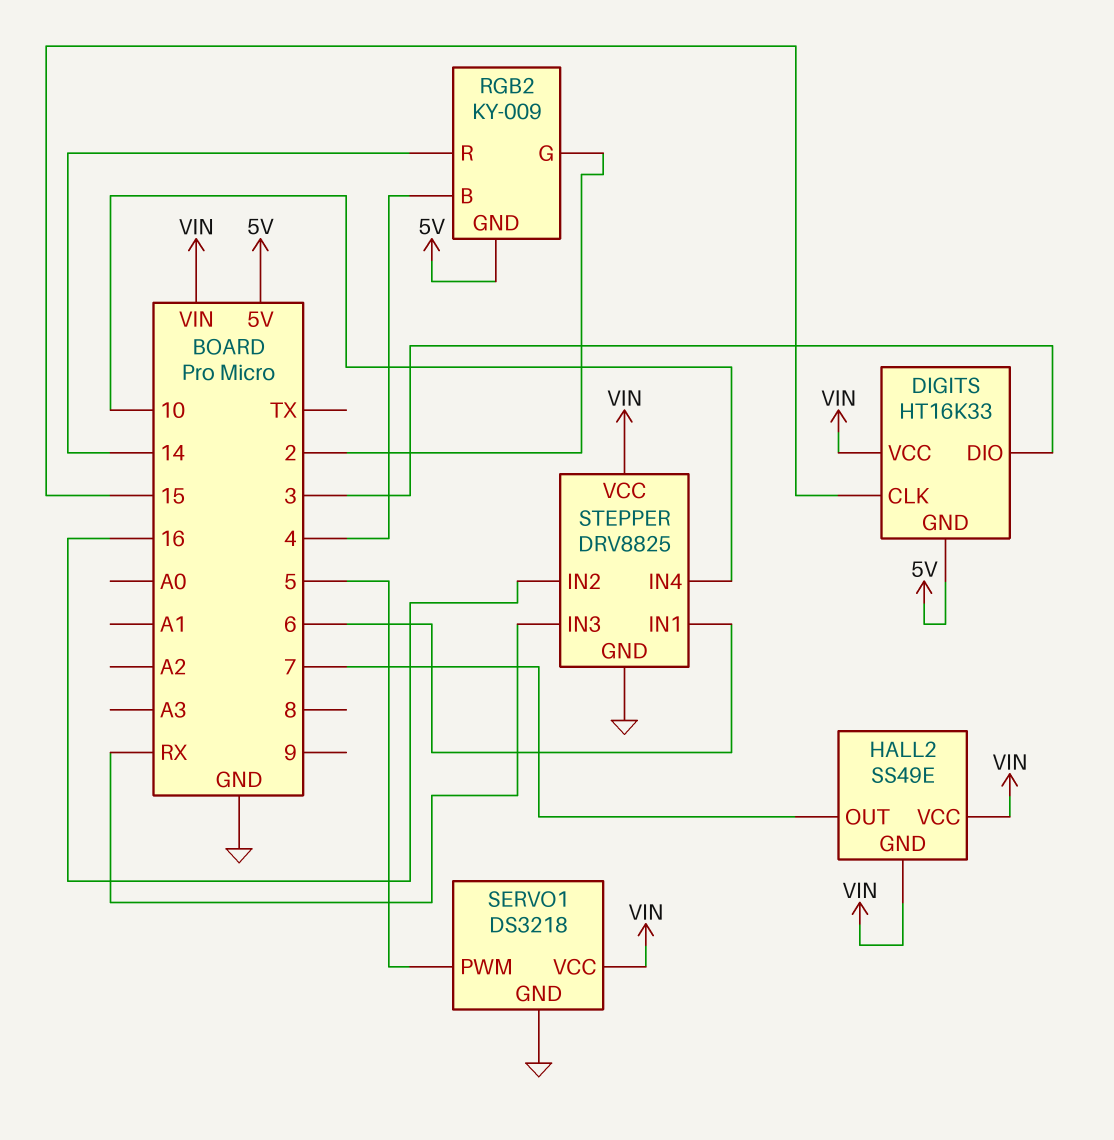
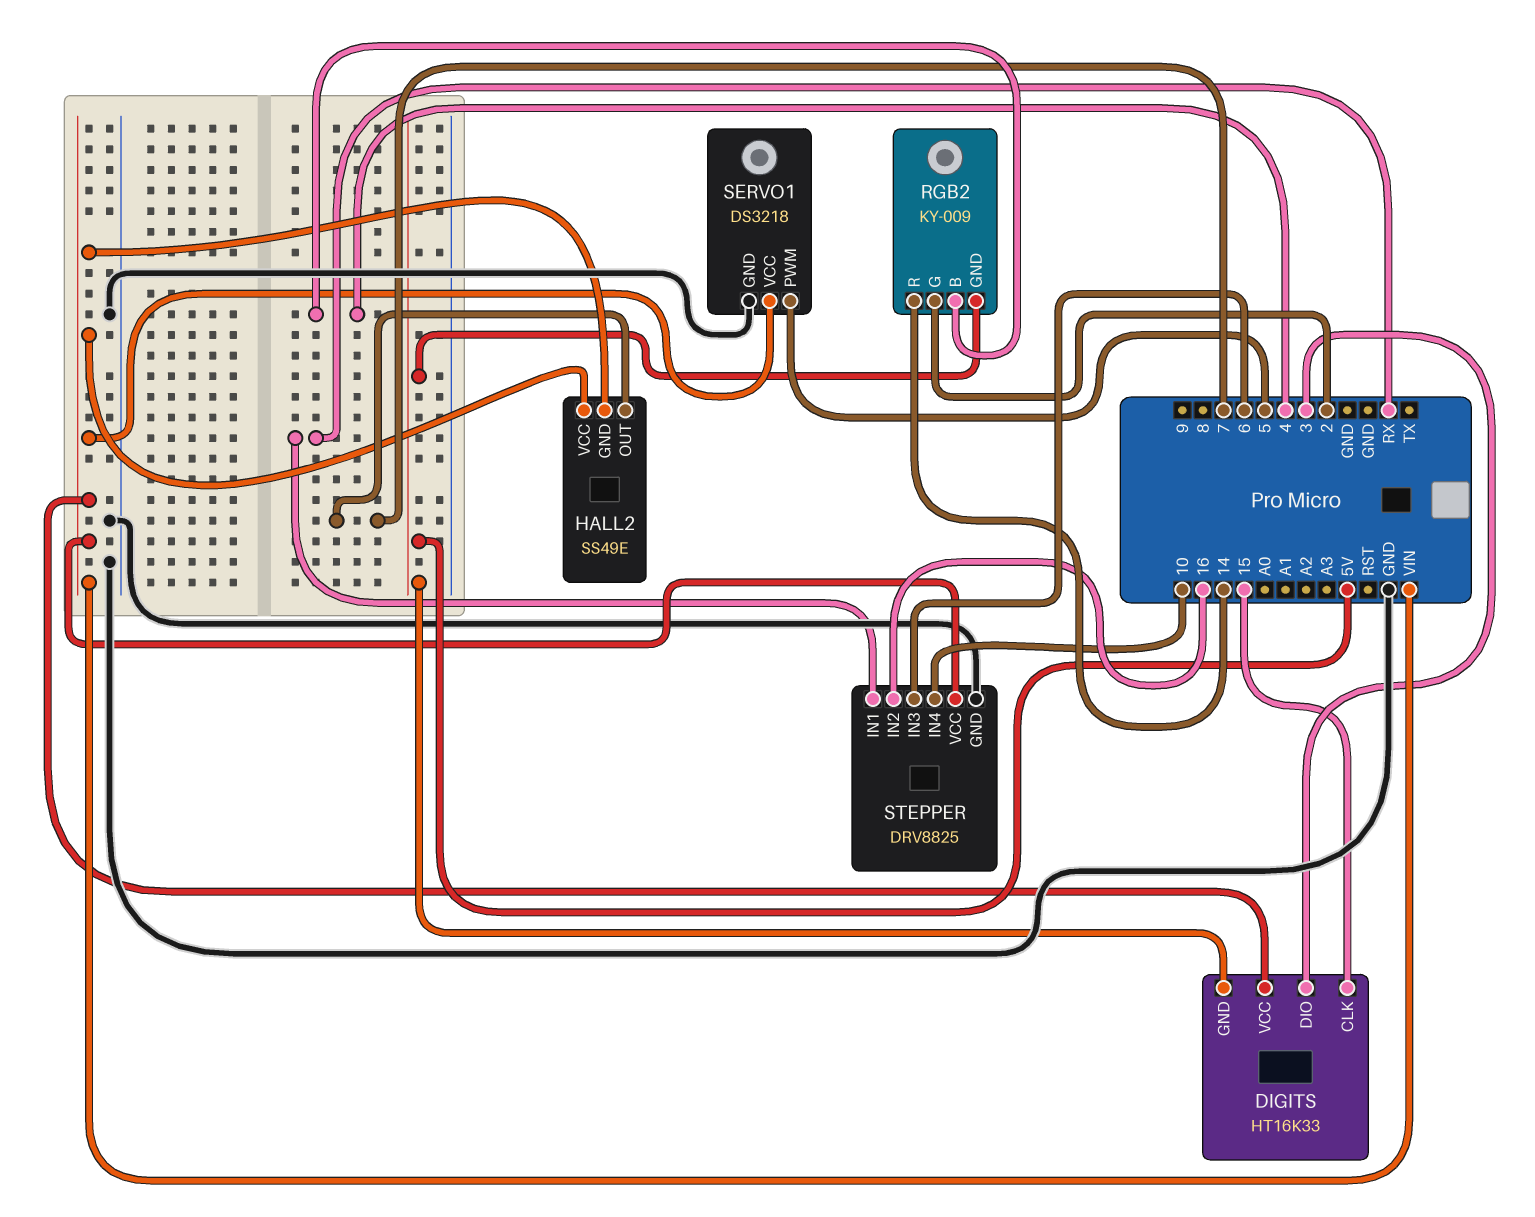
STEPPER pin IN1: 6 -> RX
STEPPER pin IN3: RX -> 6

